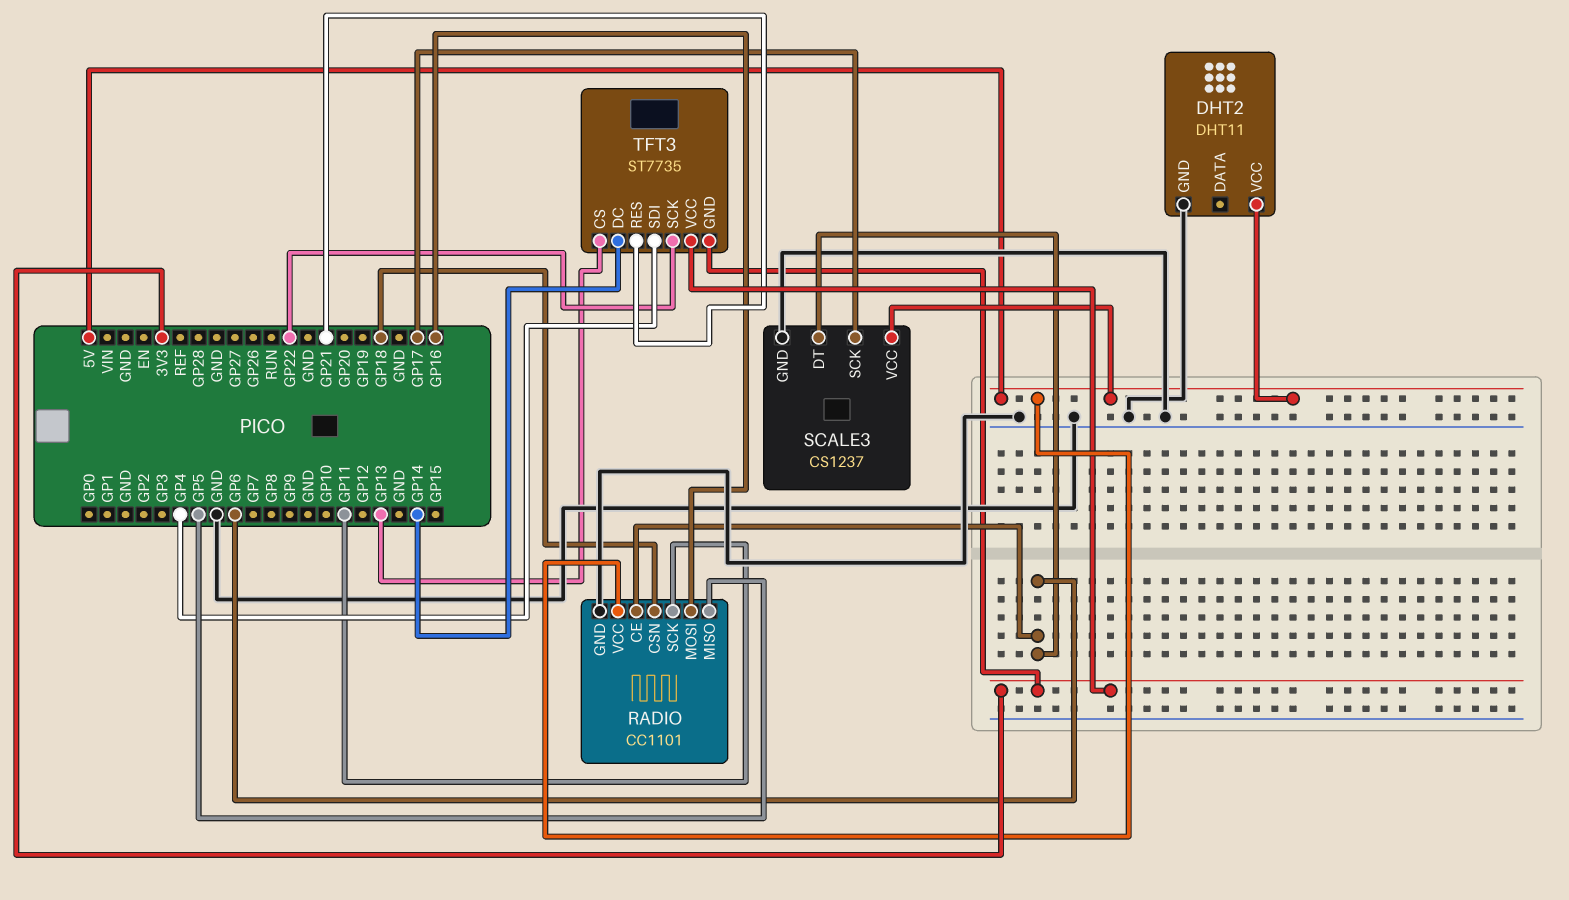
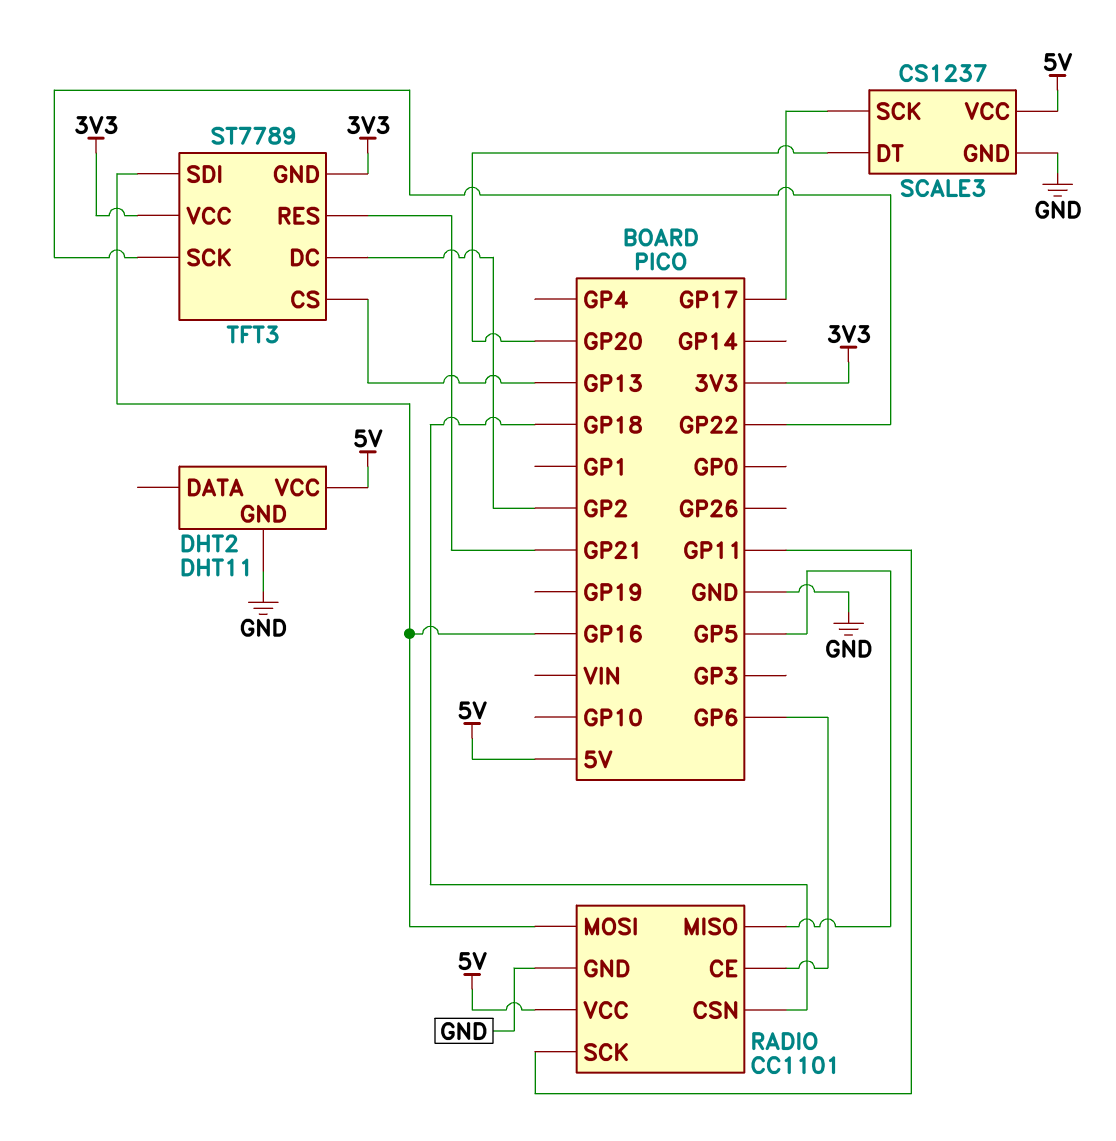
SCALE3 pin DT: GP6 -> GP20
TFT3: ST7735 -> ST7789
TFT3 pin DC: GP14 -> GP2
TFT3 pin SDI: GP4 -> GP16

